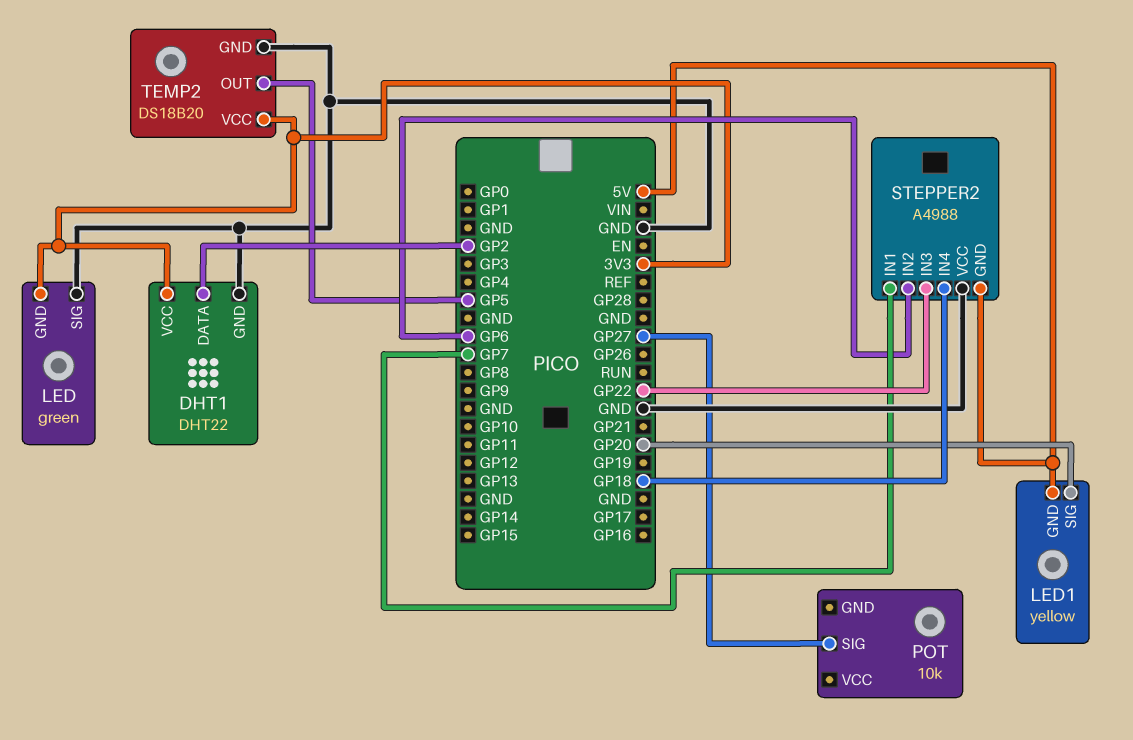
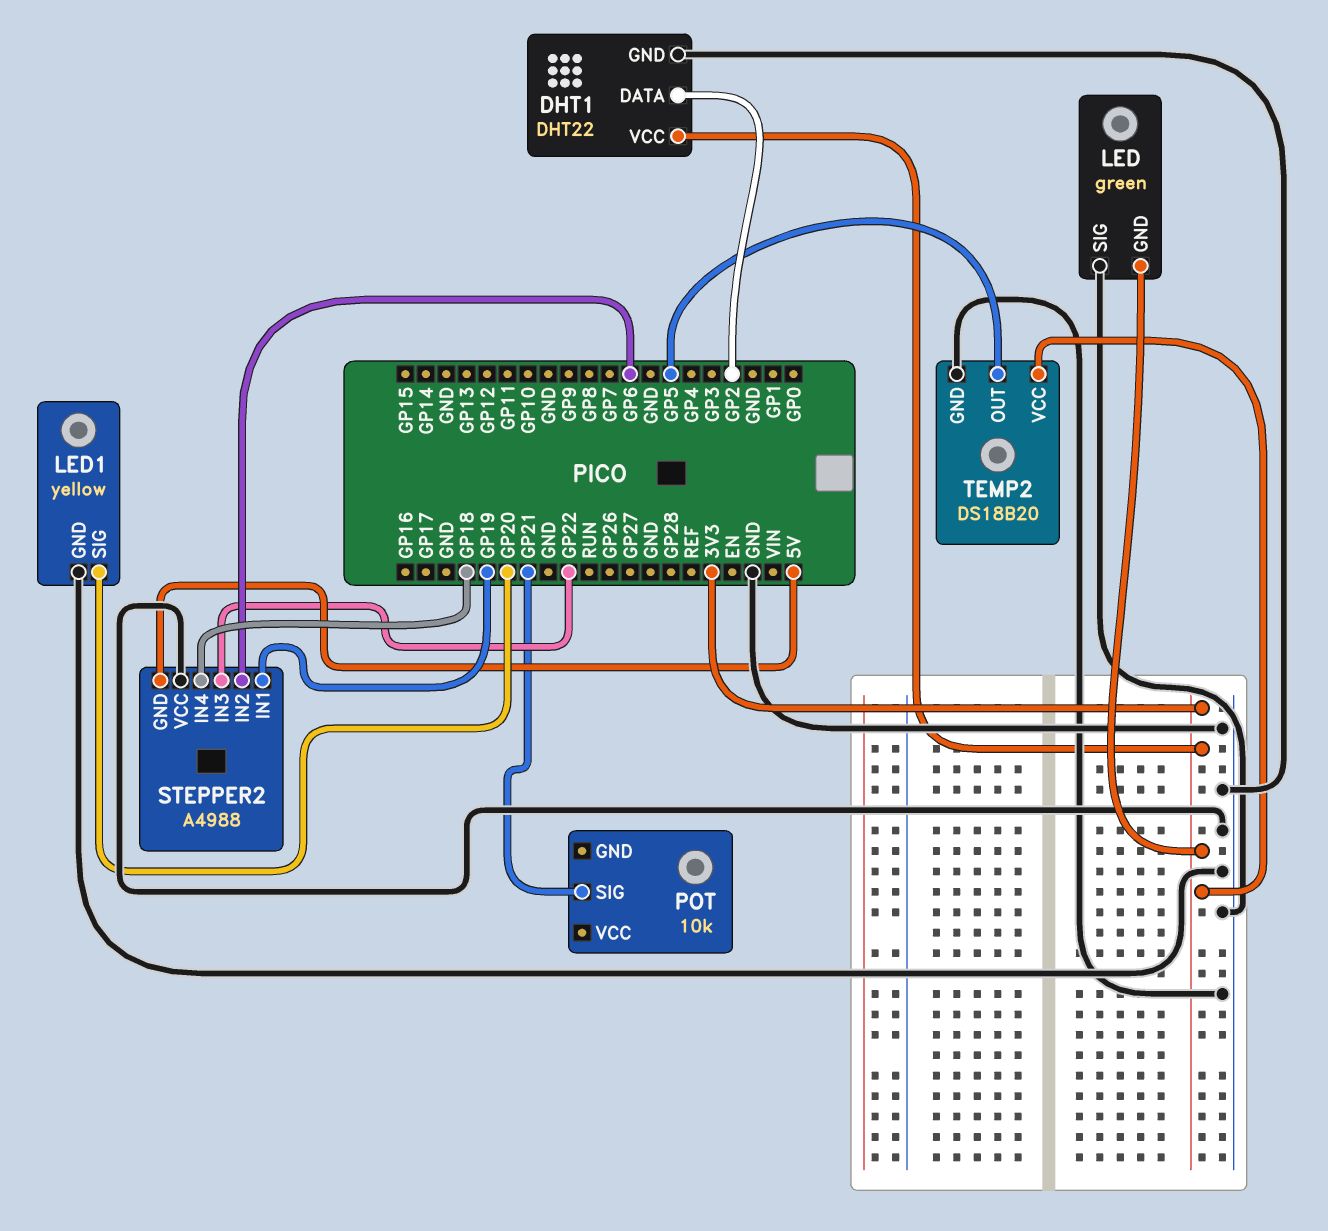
LED1 pin GND: 5V -> GND
POT pin SIG: GP27 -> GP21
STEPPER2 pin IN1: GP7 -> GP19

